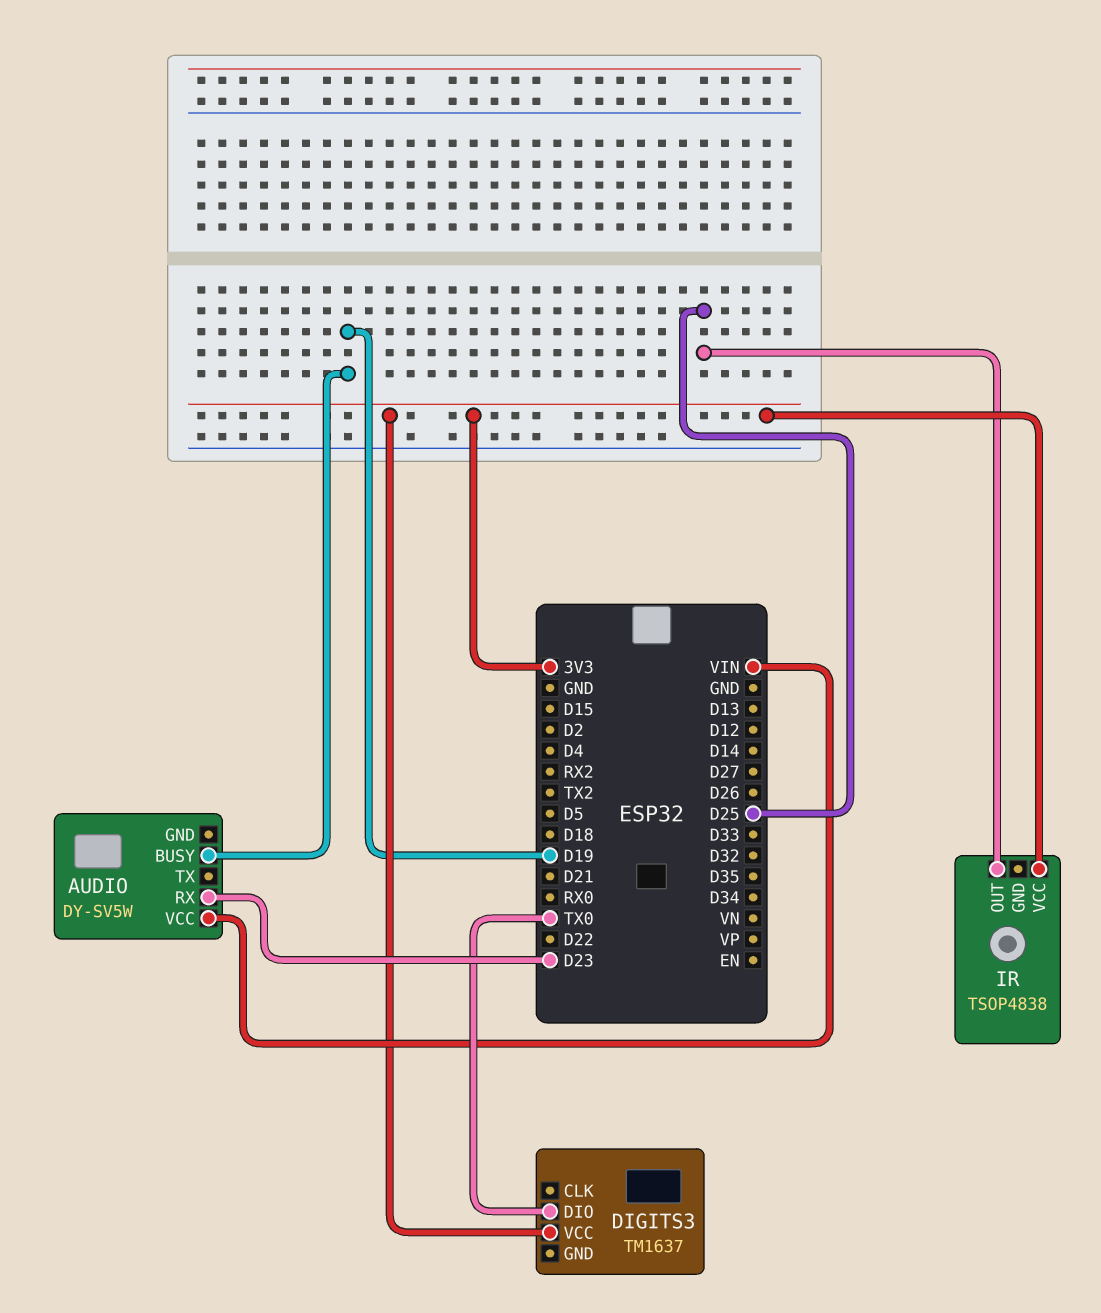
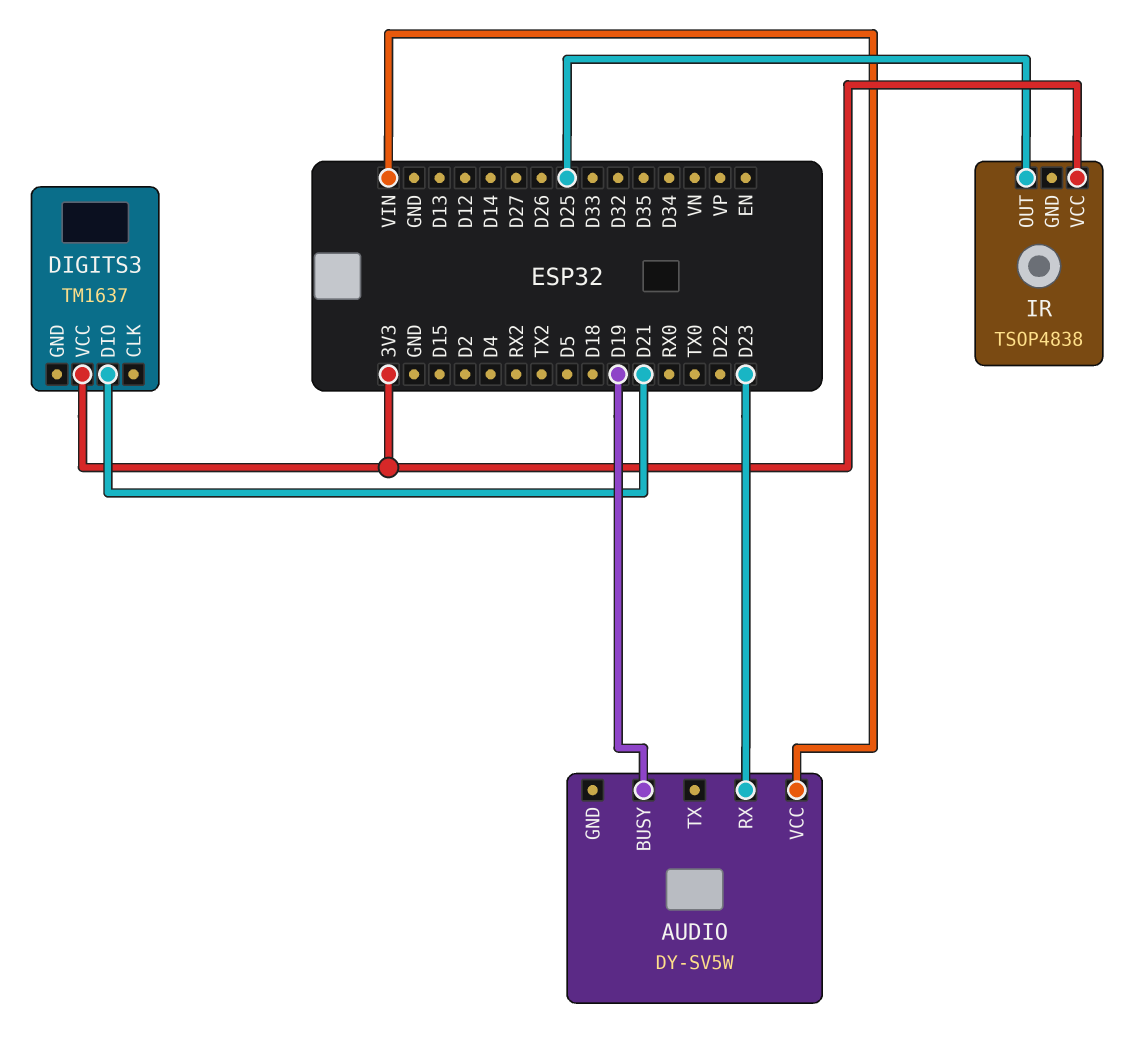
DIGITS3 pin DIO: TX0 -> D21

